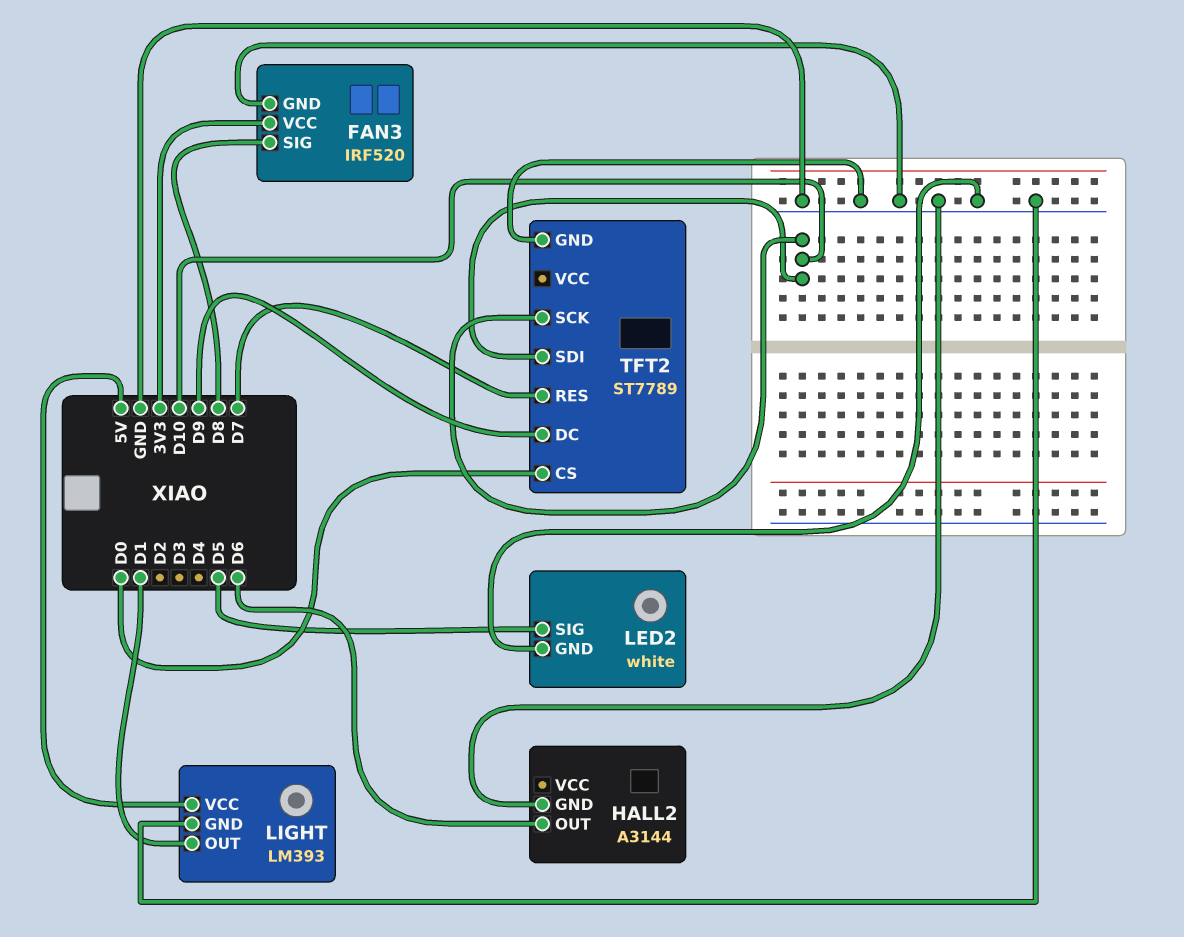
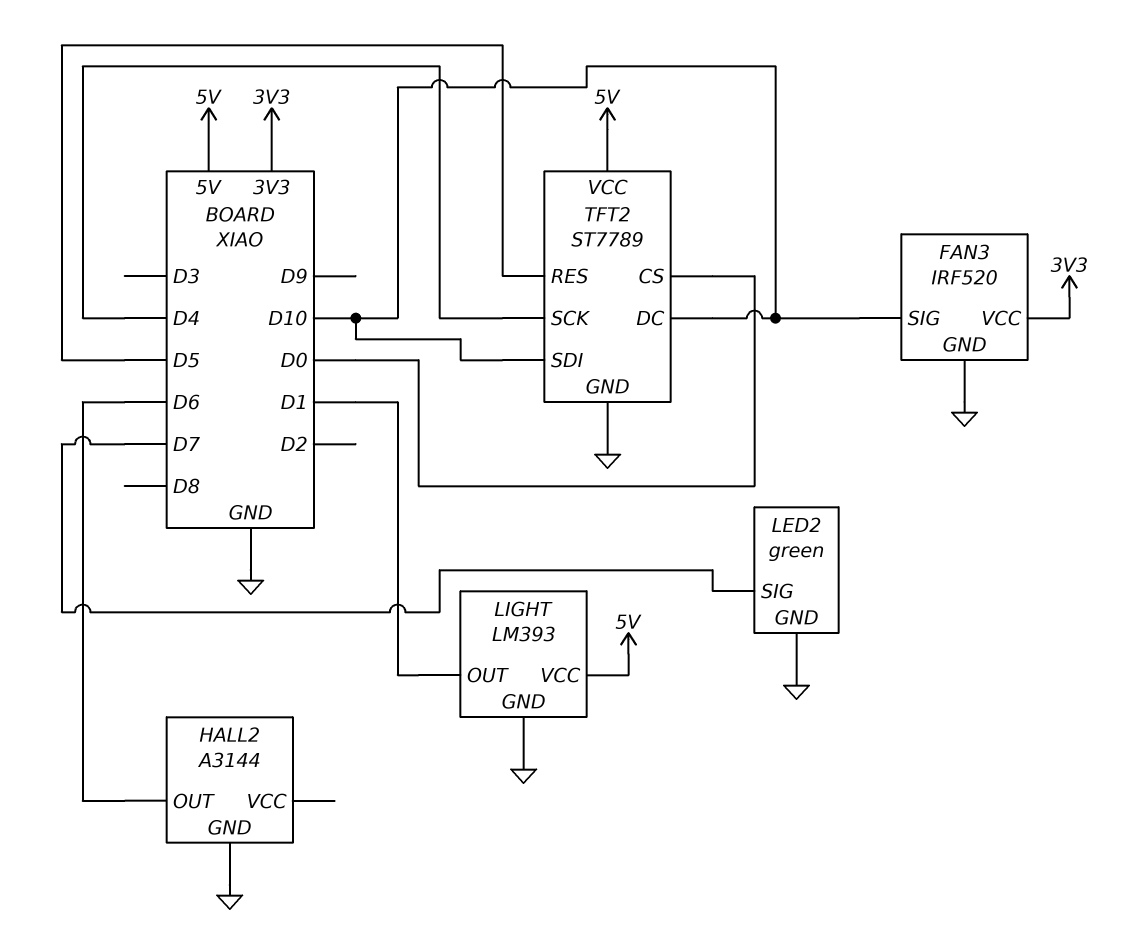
FAN3 pin SIG: D8 -> D10
LED2: white -> green
LED2 pin SIG: D5 -> D7
TFT2 pin DC: D9 -> D10
TFT2 pin RES: D7 -> D5
TFT2 pin SCK: D10 -> D4
TFT2 pin VCC: none -> 5V

